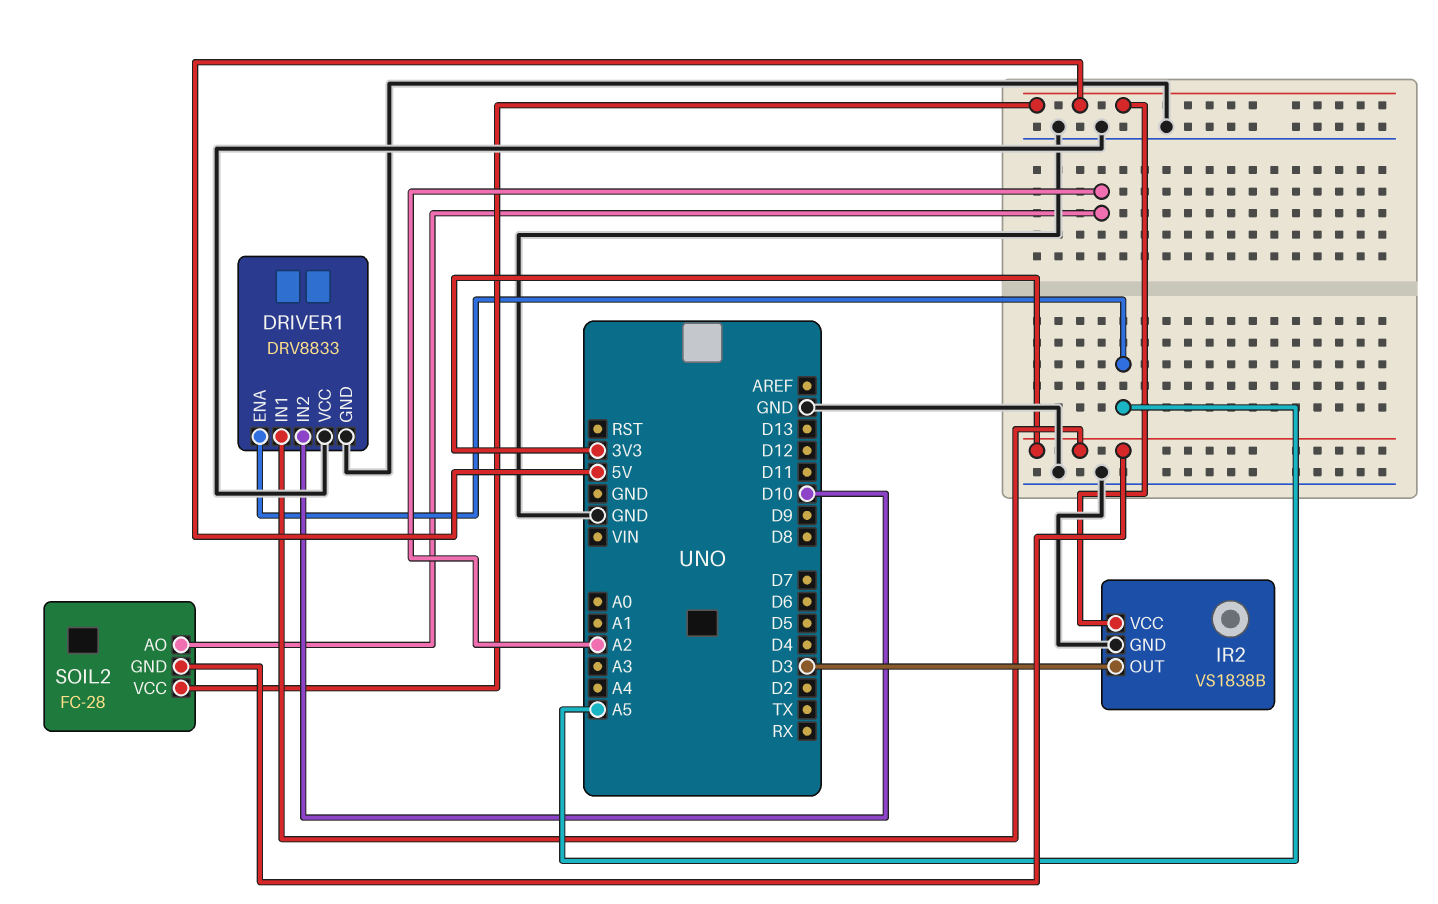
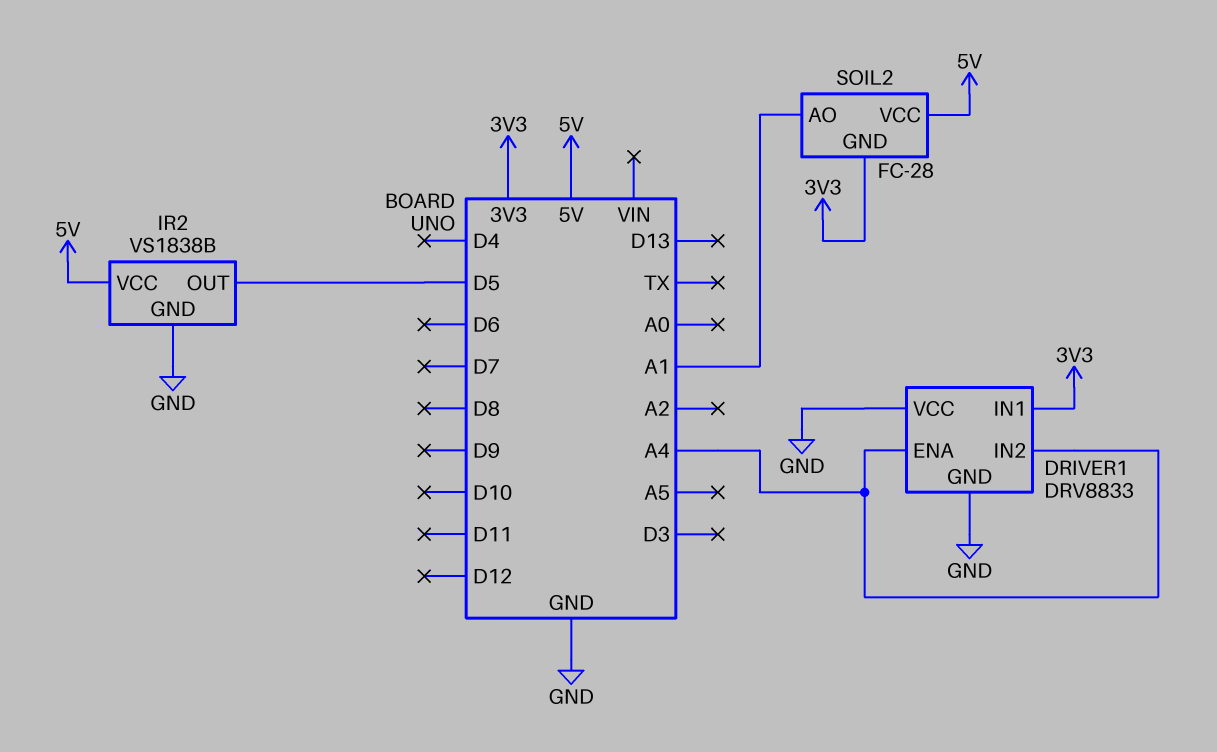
DRIVER1 pin ENA: A5 -> A4
DRIVER1 pin IN2: D10 -> A4
IR2 pin OUT: D3 -> D5
SOIL2 pin AO: A2 -> A1

